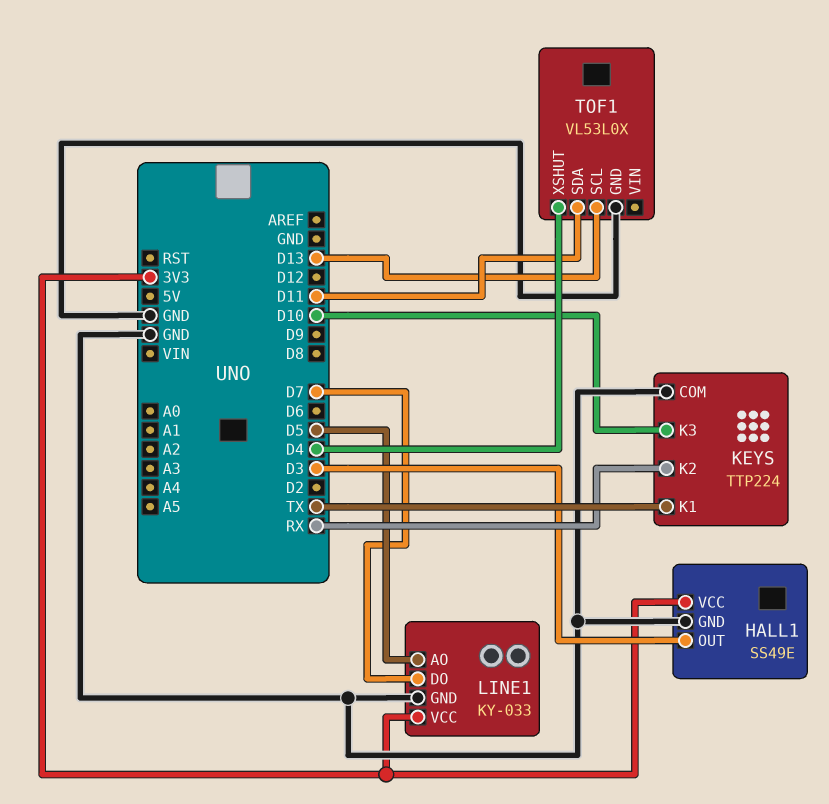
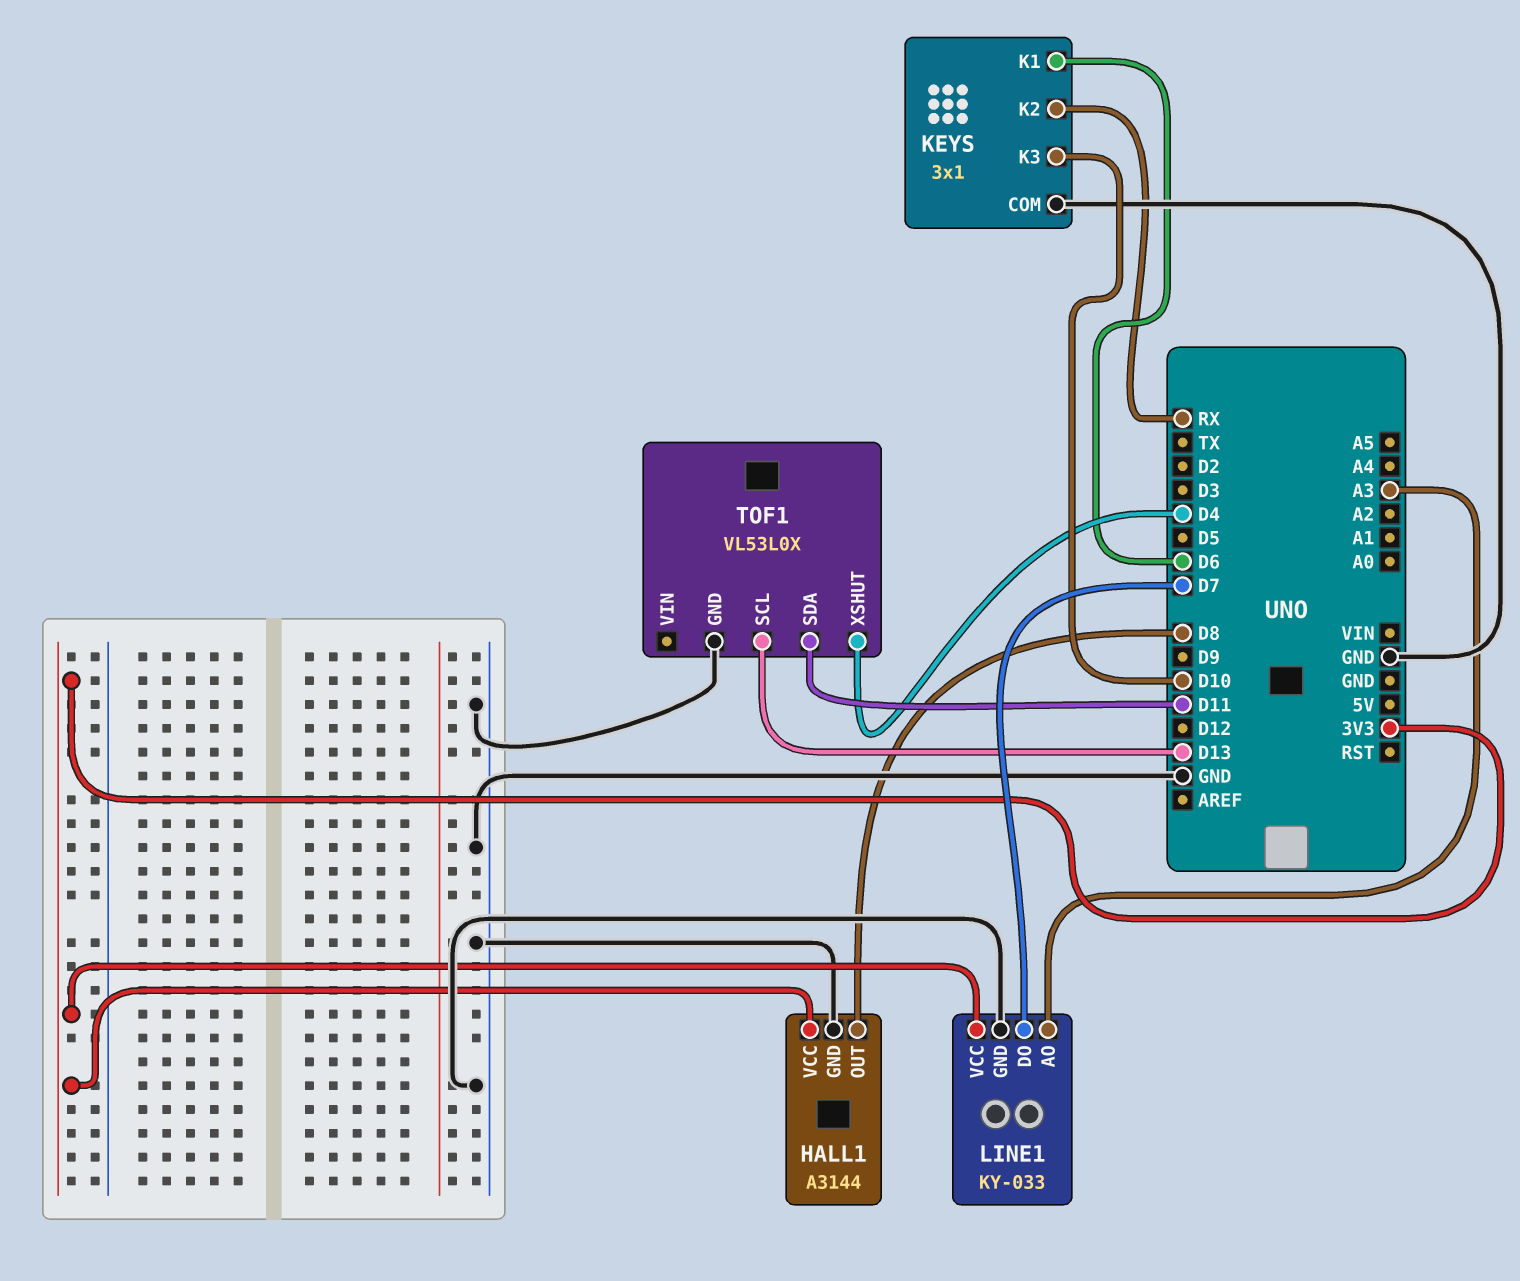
HALL1: SS49E -> A3144
HALL1 pin OUT: D3 -> D8
KEYS: TTP224 -> 3x1
KEYS pin K1: TX -> D6
LINE1 pin AO: D5 -> A3

